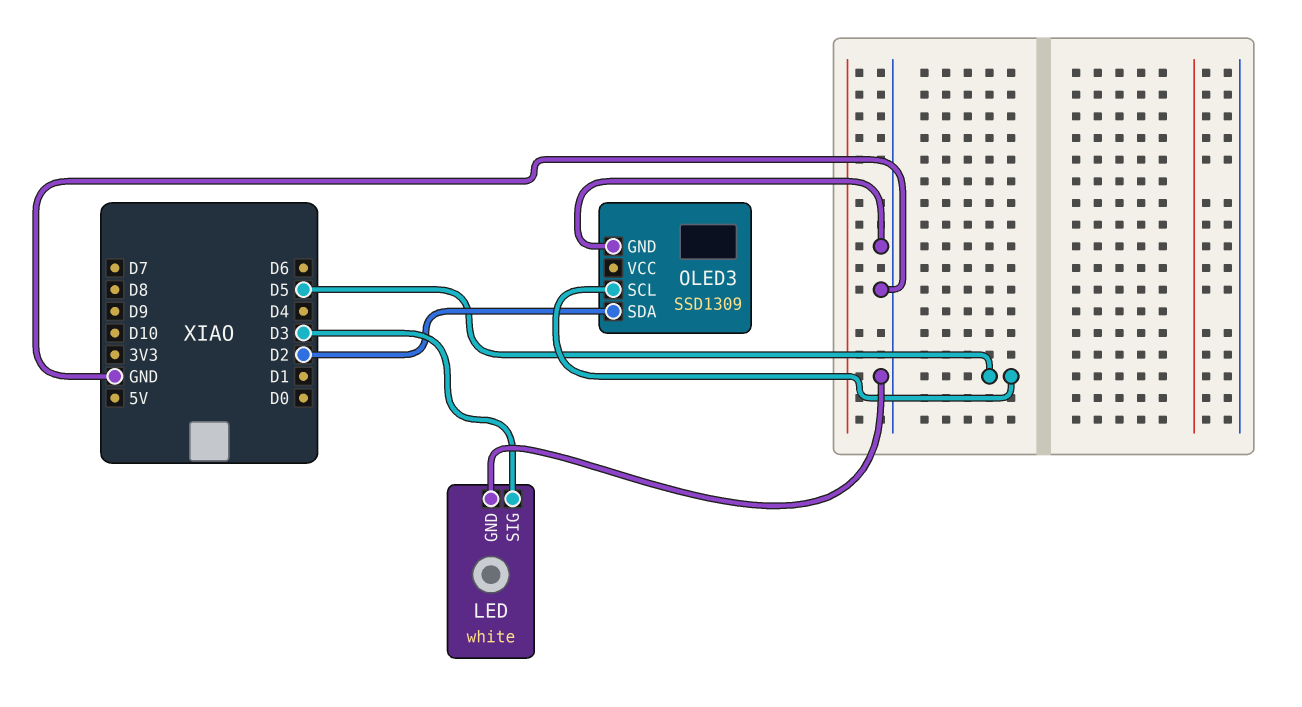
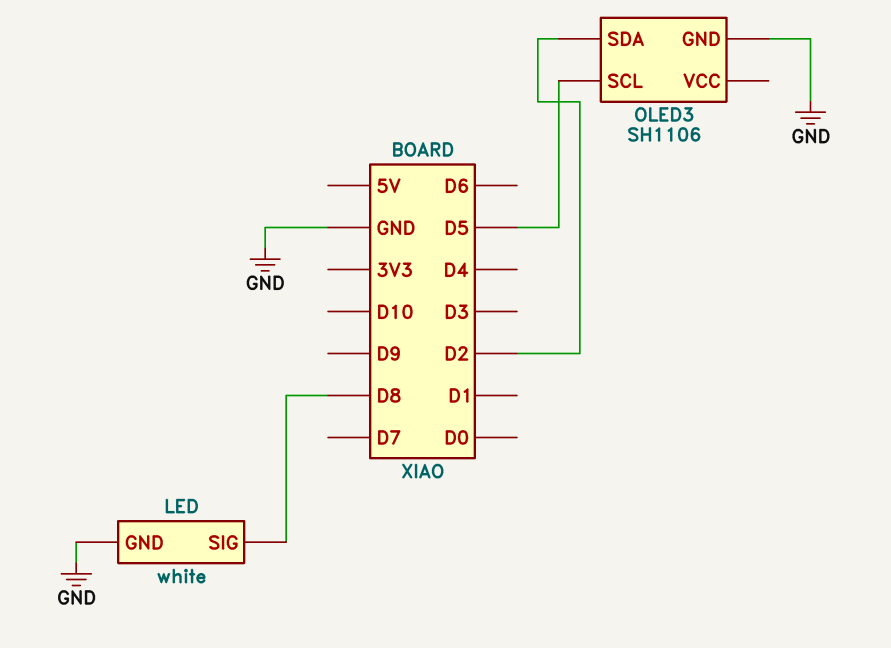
LED pin SIG: D3 -> D8
OLED3: SSD1309 -> SH1106

